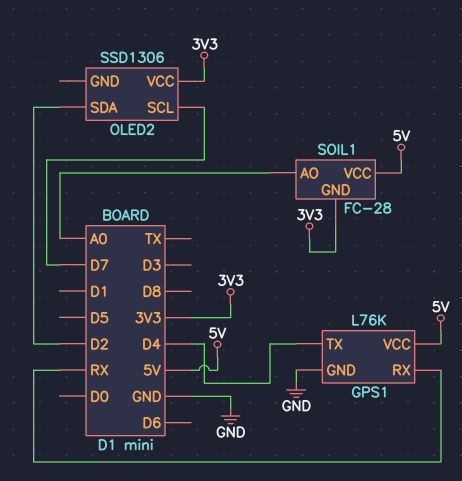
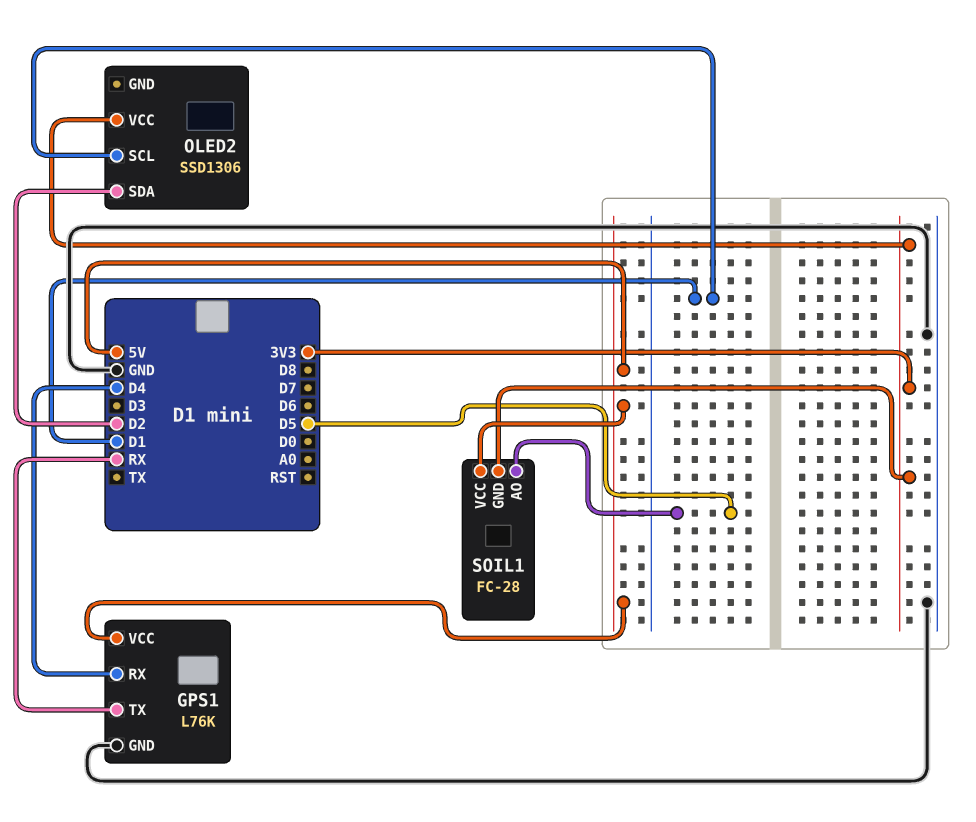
GPS1 pin RX: RX -> D4
GPS1 pin TX: D4 -> RX
OLED2 pin SCL: D7 -> D1
SOIL1 pin AO: A0 -> D5

